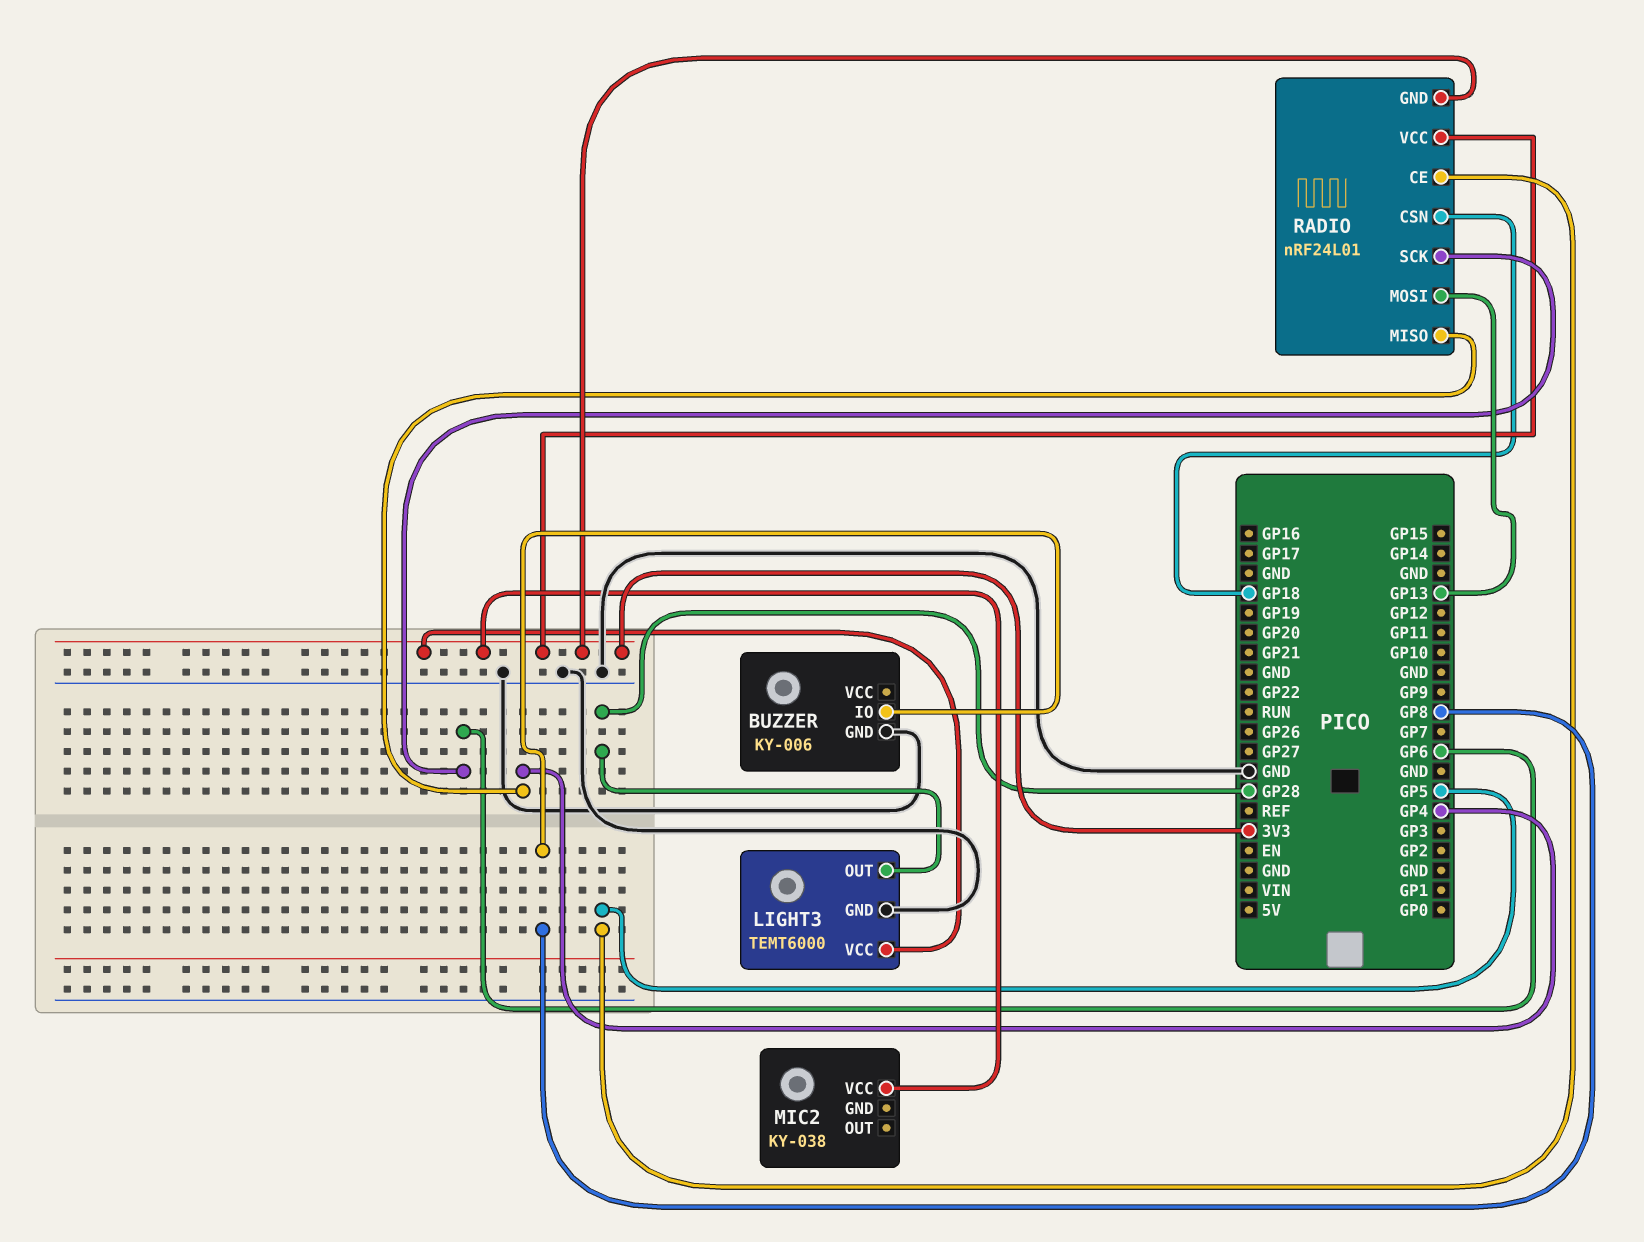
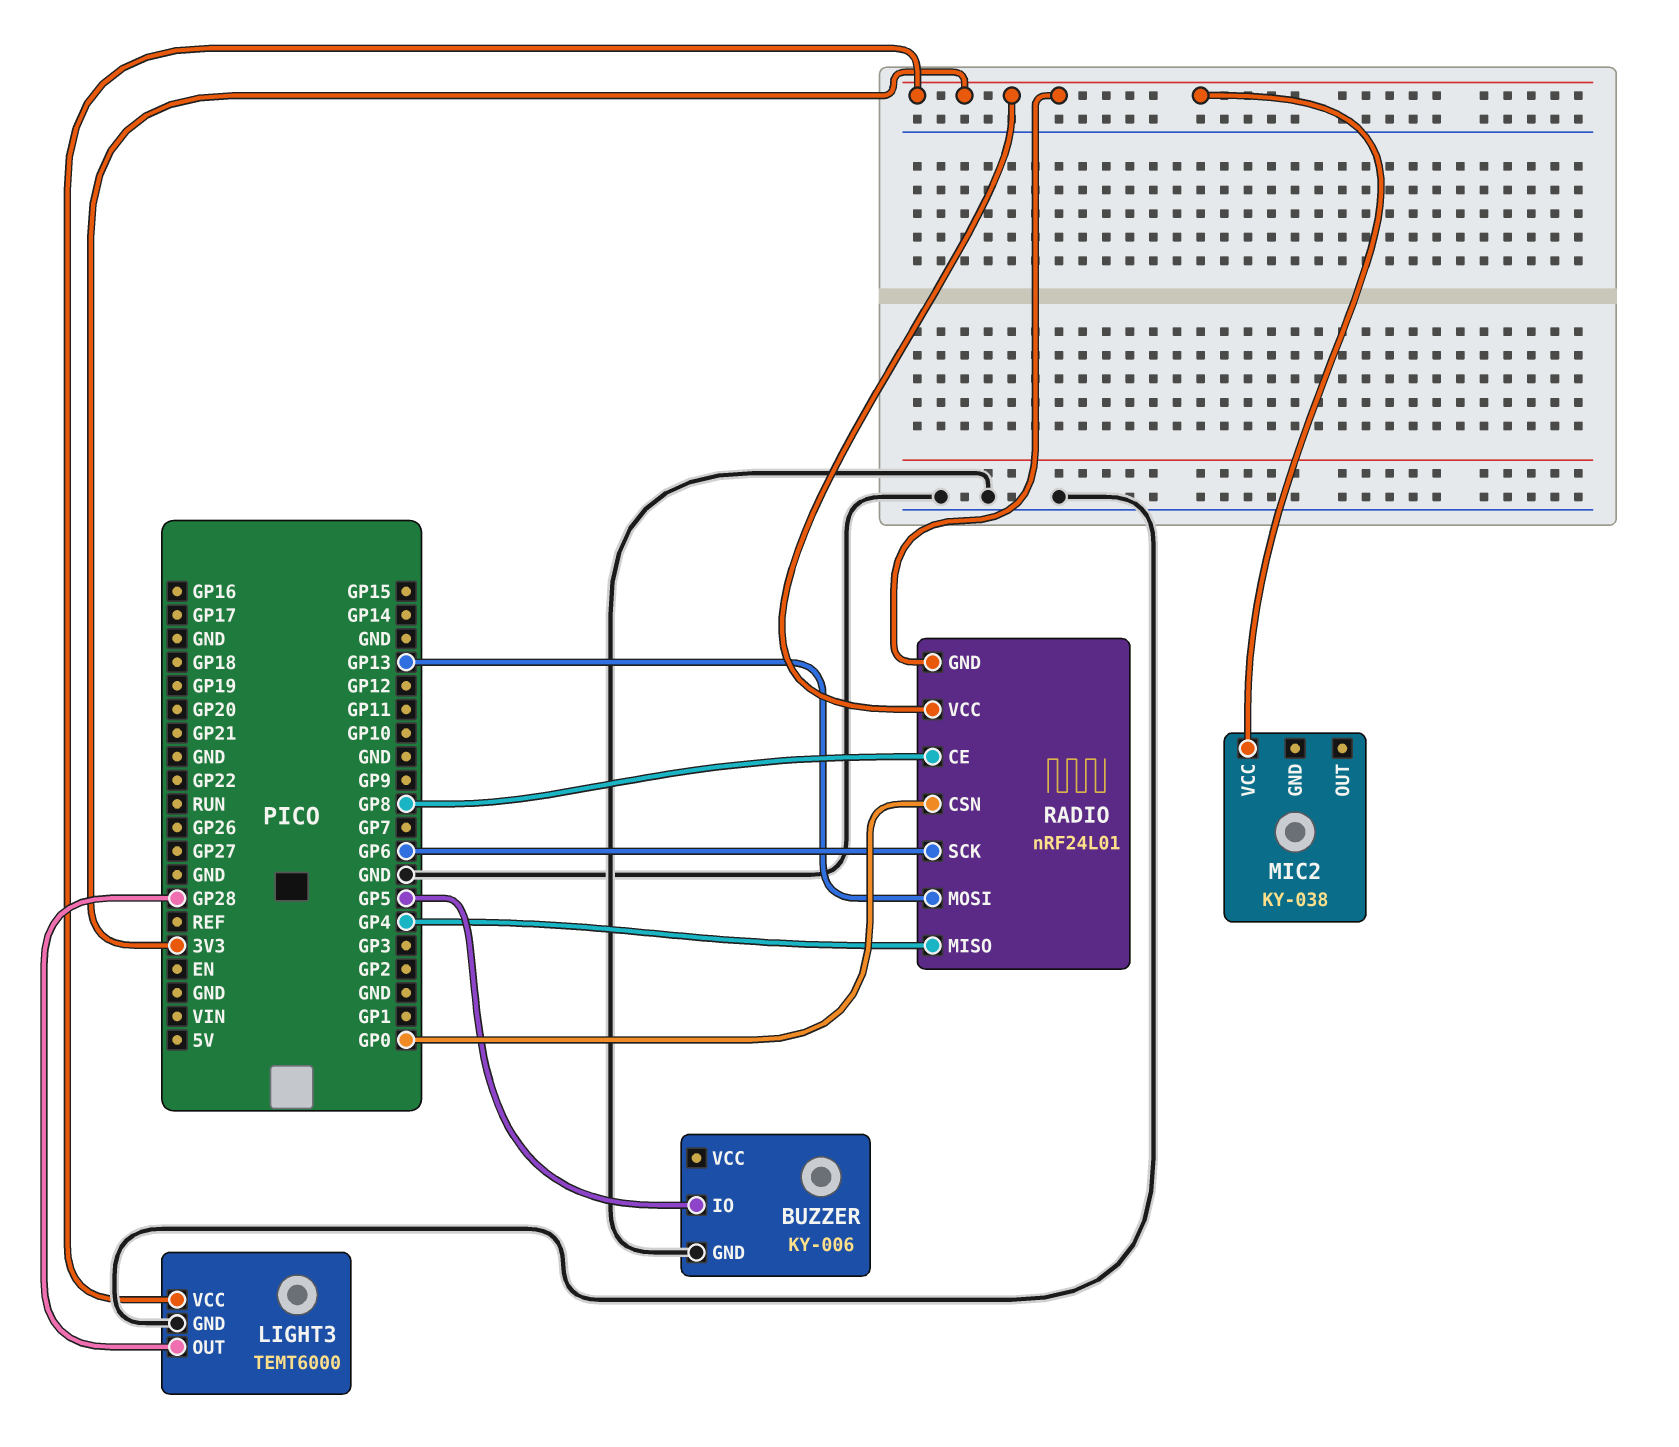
BUZZER pin IO: GP8 -> GP5
RADIO pin CE: GP5 -> GP8
RADIO pin CSN: GP18 -> GP0

